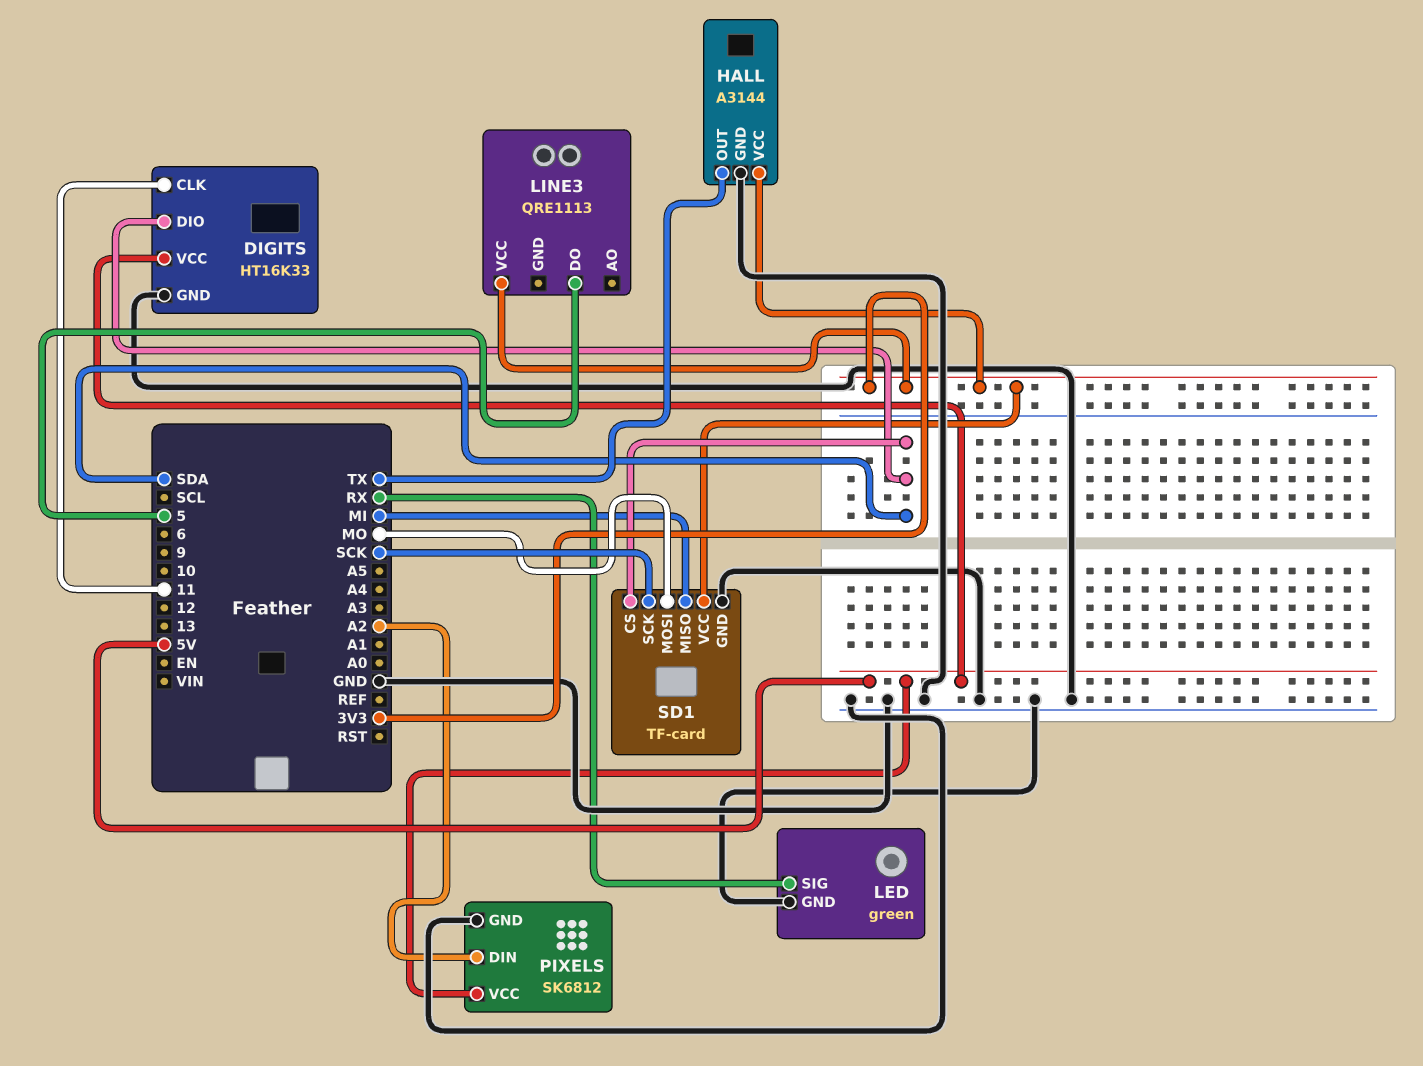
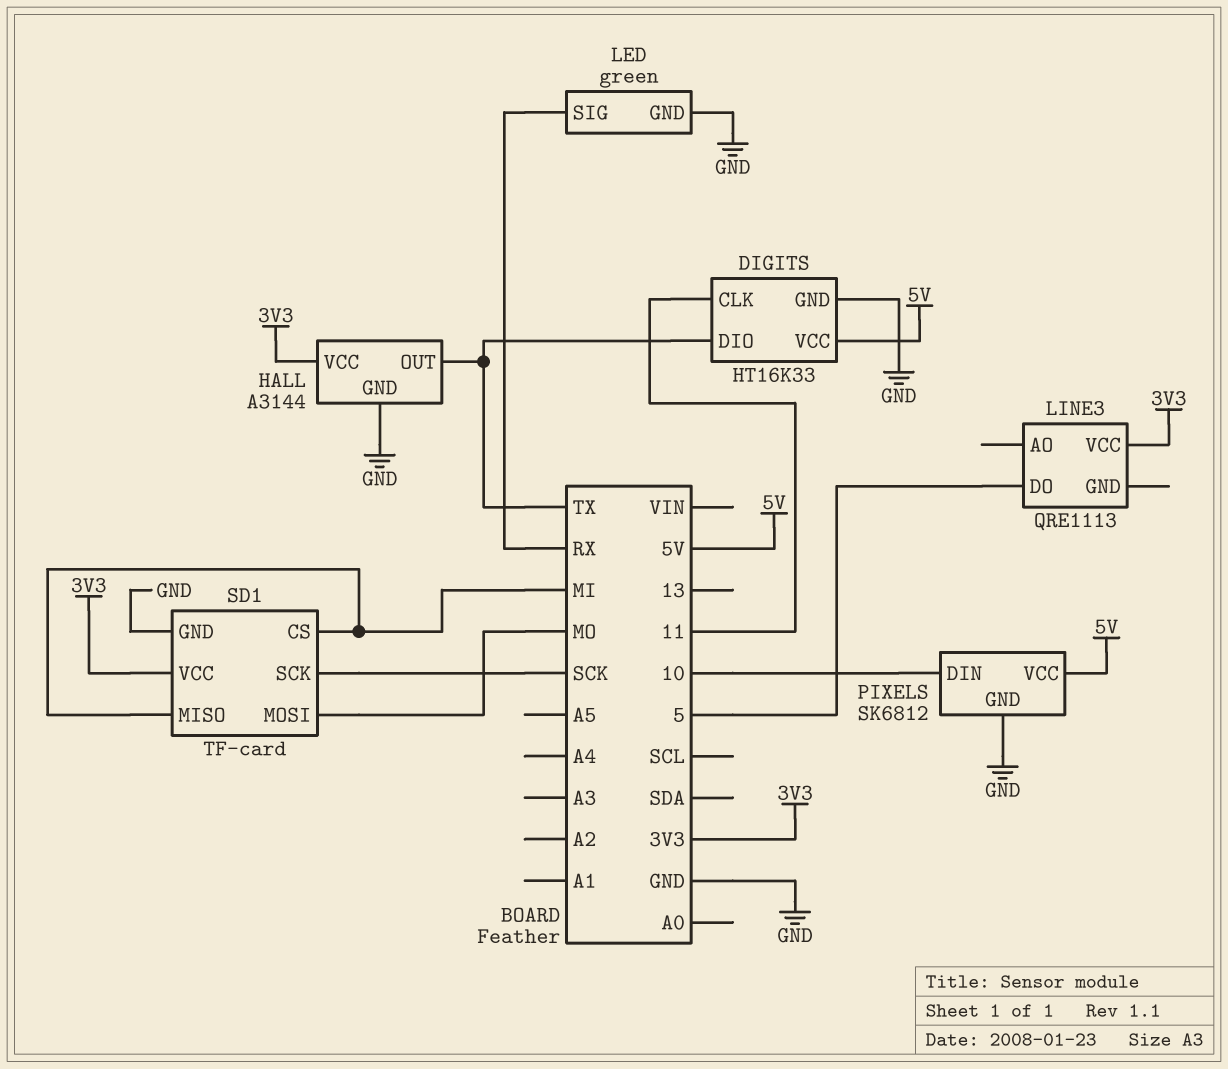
DIGITS pin DIO: SDA -> TX
PIXELS pin DIN: A2 -> 10
SD1 pin CS: SDA -> MI

